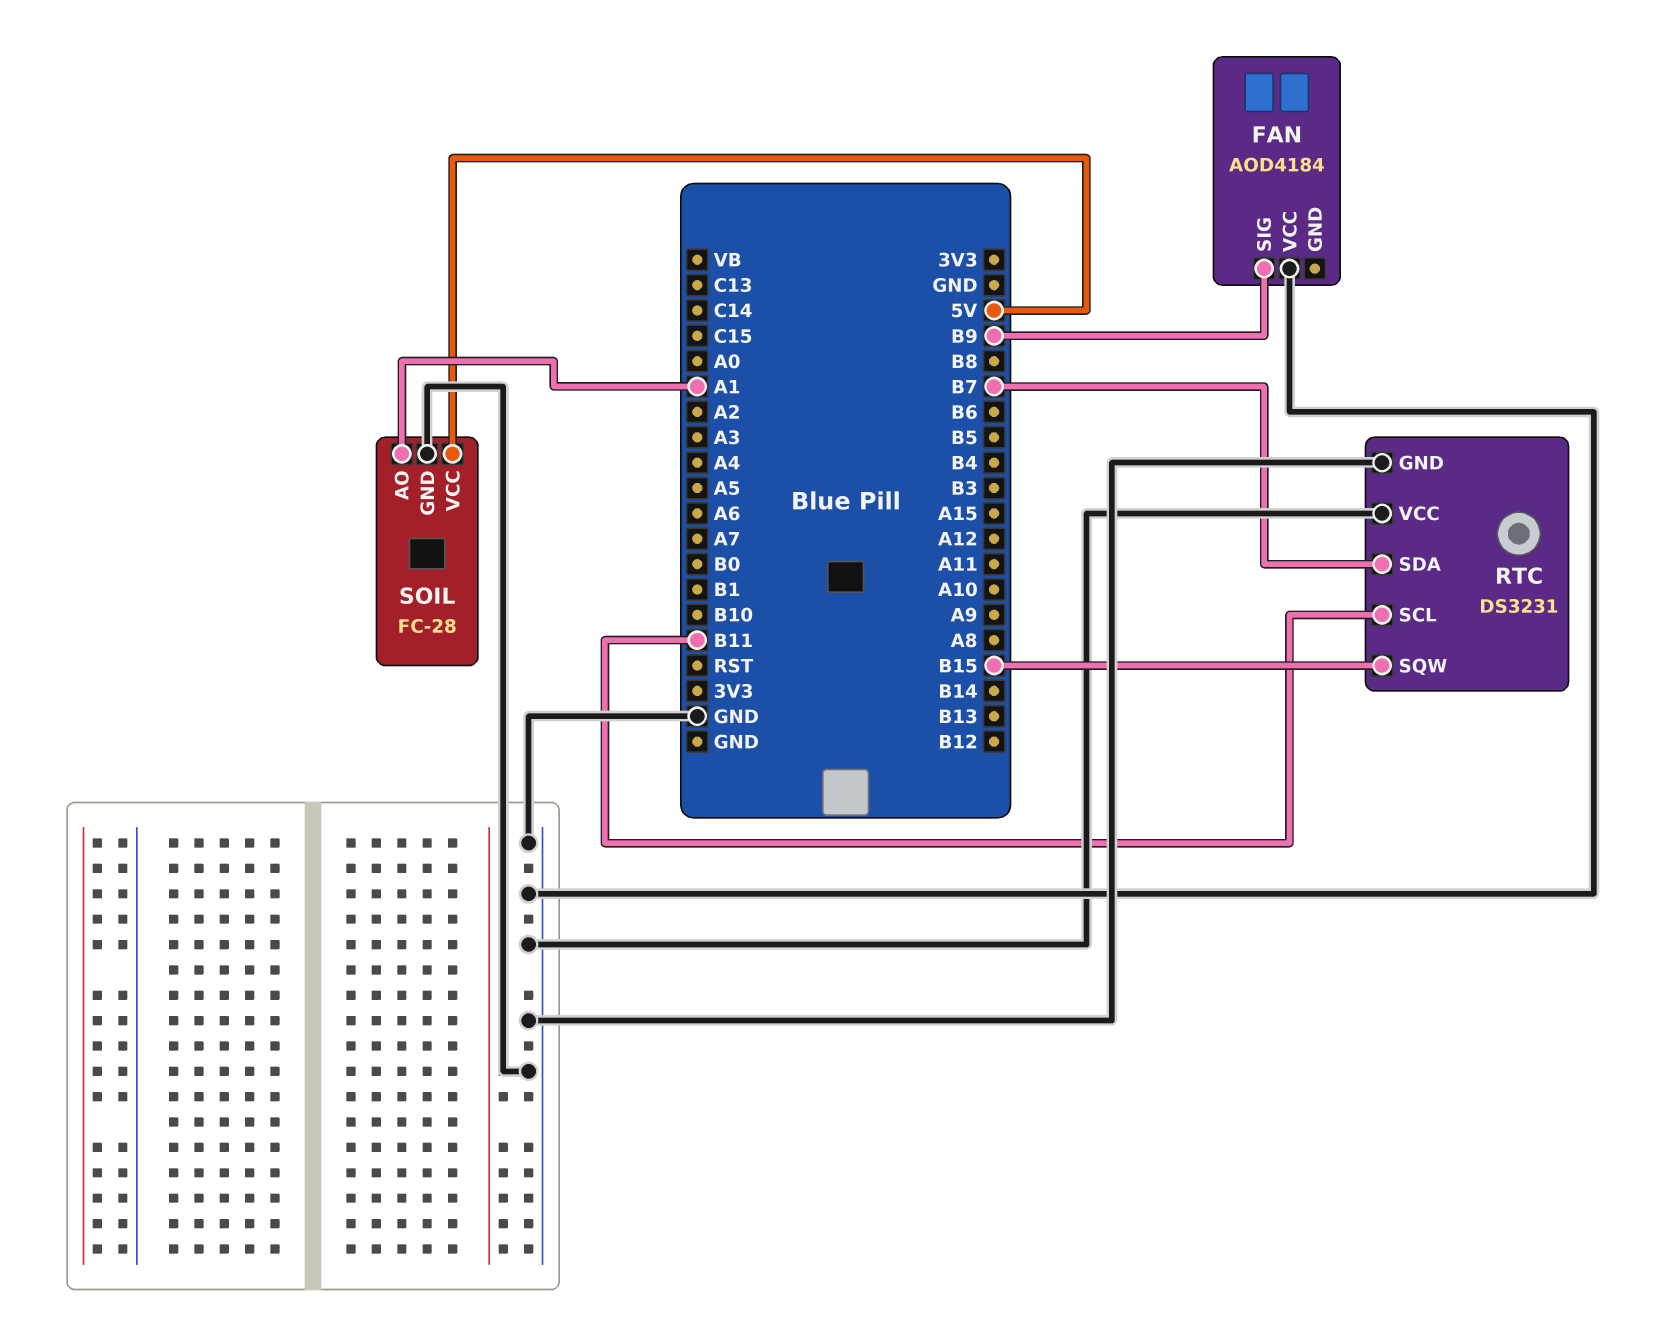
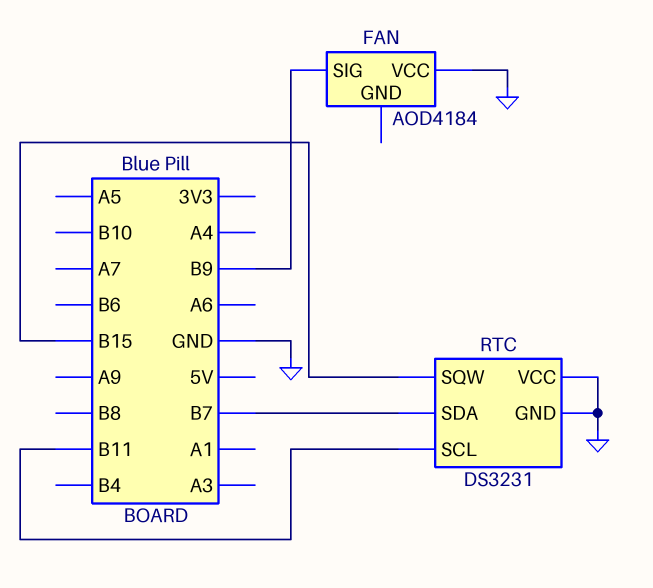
SOIL: FC-28 -> none
SOIL pin AO: A1 -> none
SOIL pin GND: GND -> none
SOIL pin VCC: 5V -> none

